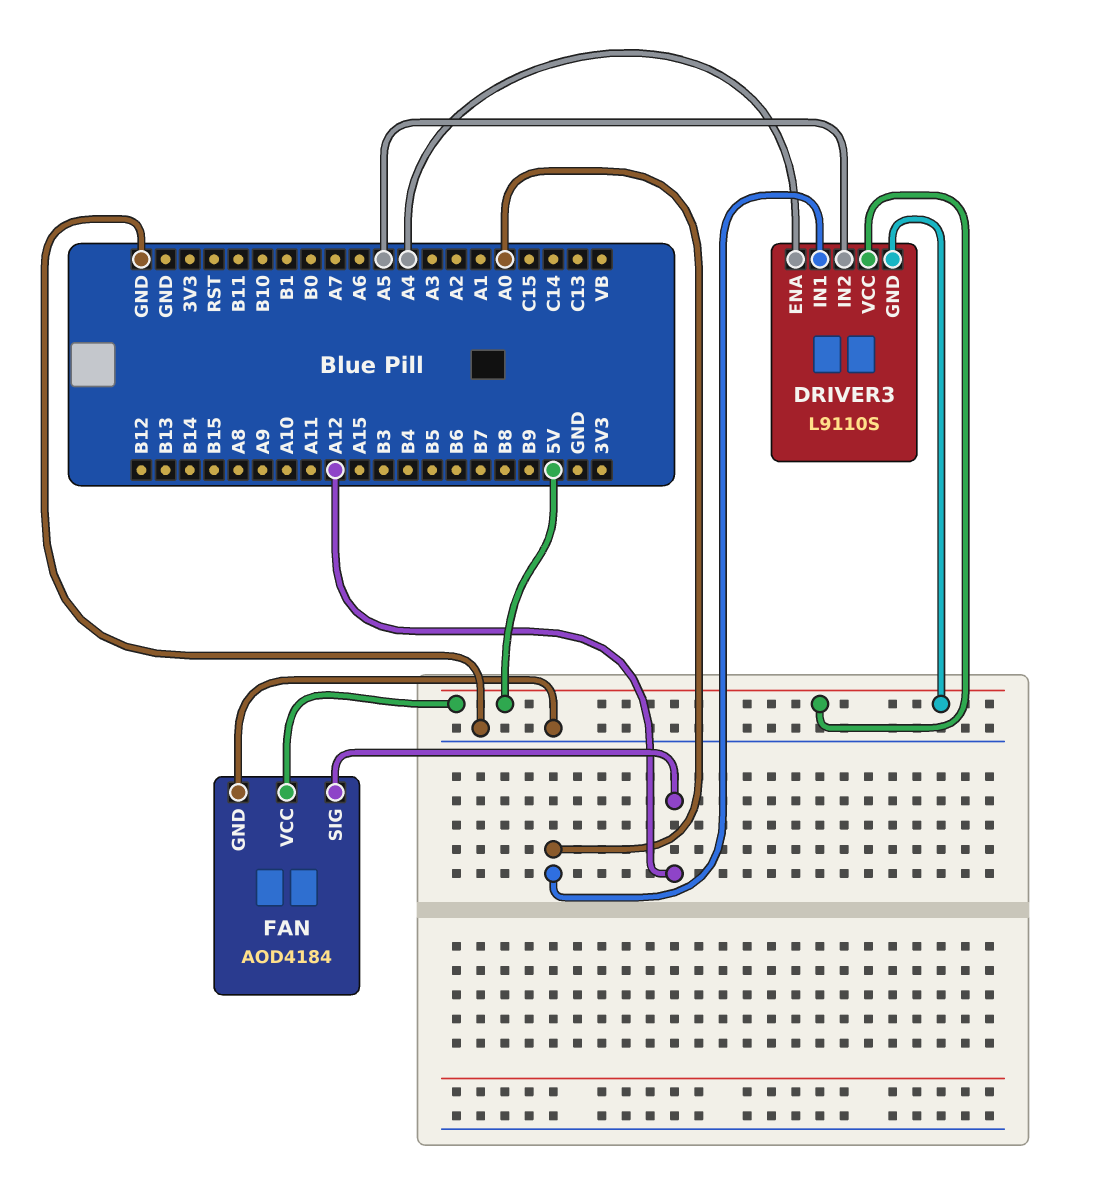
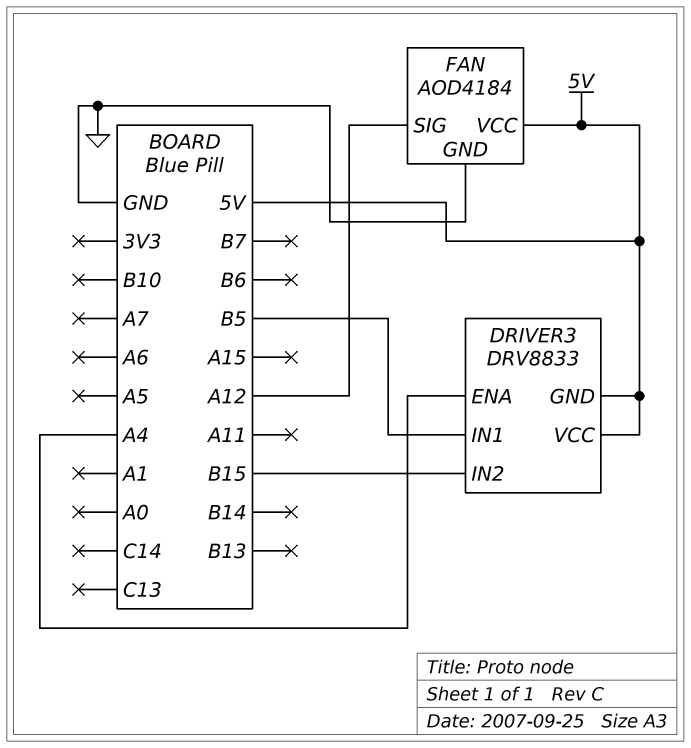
DRIVER3: L9110S -> DRV8833
DRIVER3 pin IN1: A0 -> B5
DRIVER3 pin IN2: A5 -> B15

